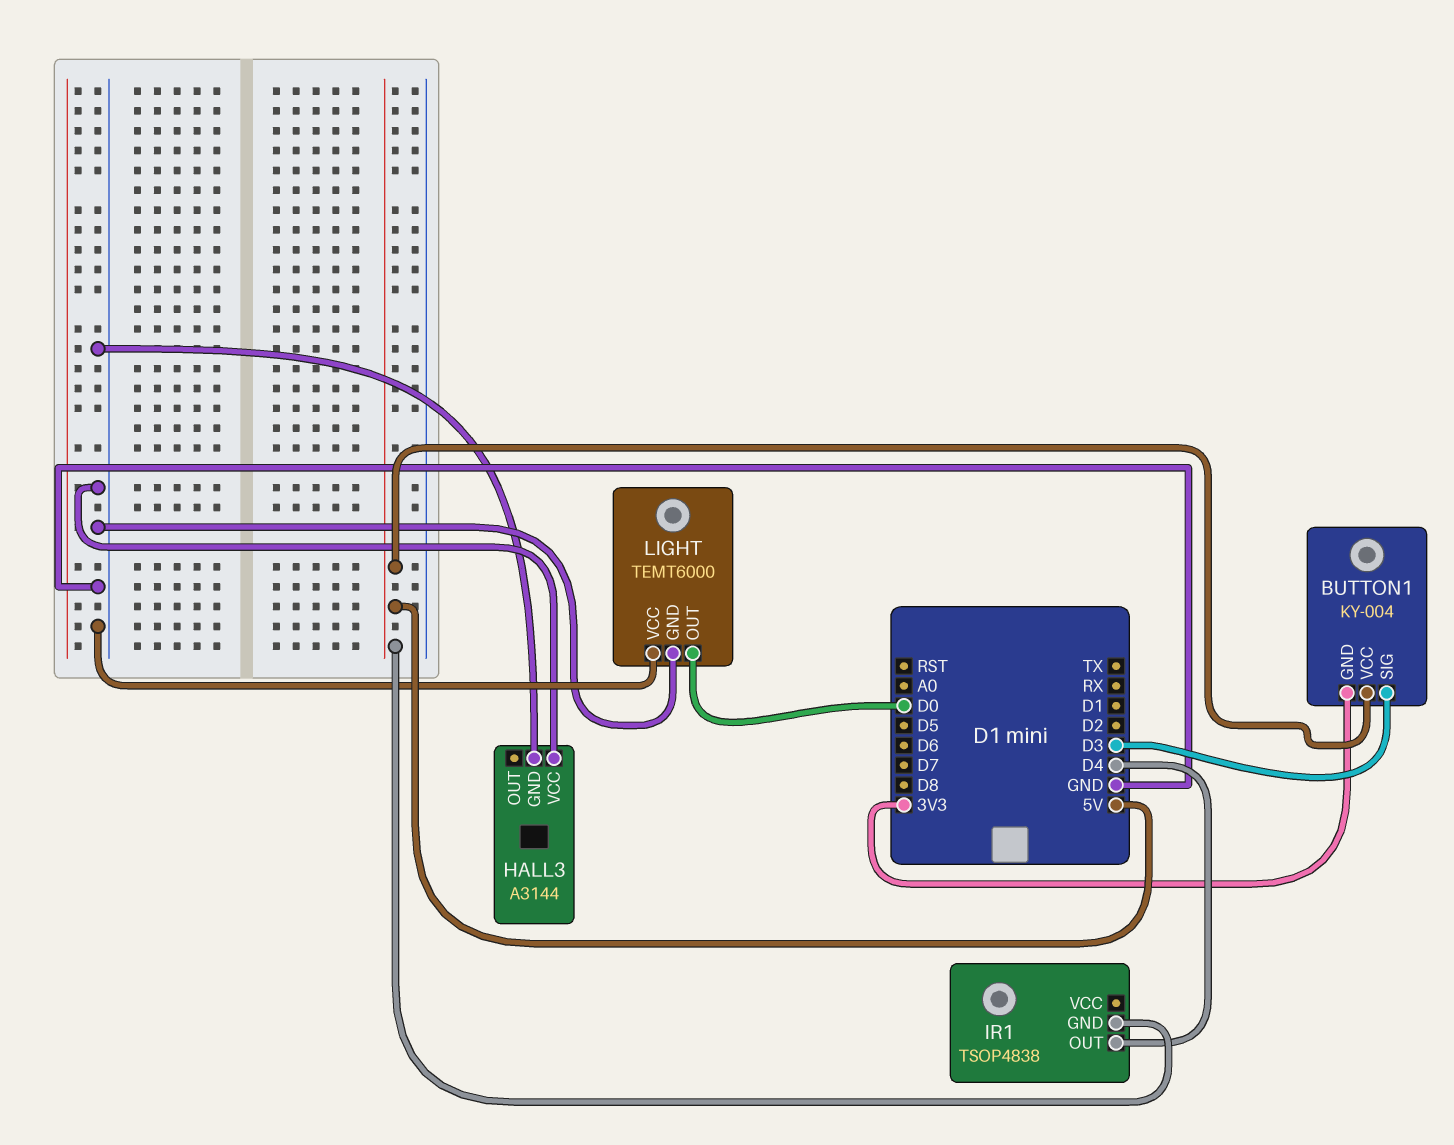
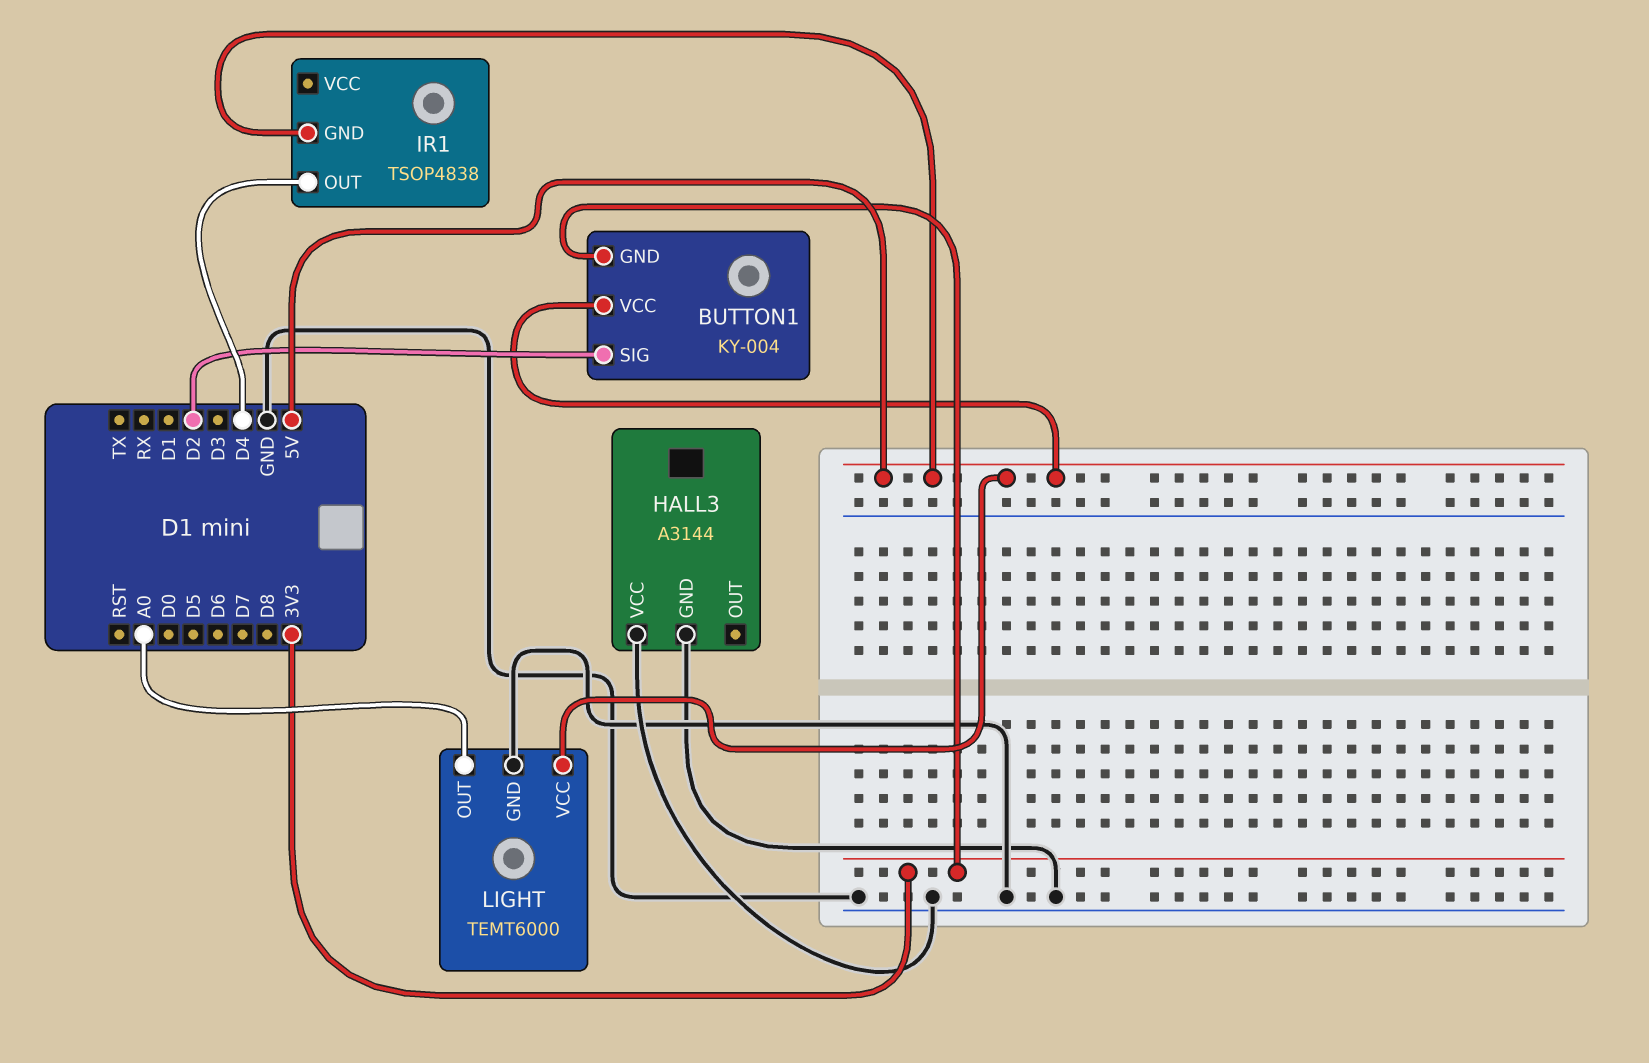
BUTTON1 pin SIG: D3 -> D2
LIGHT pin OUT: D0 -> A0
LIGHT pin VCC: GND -> 5V

